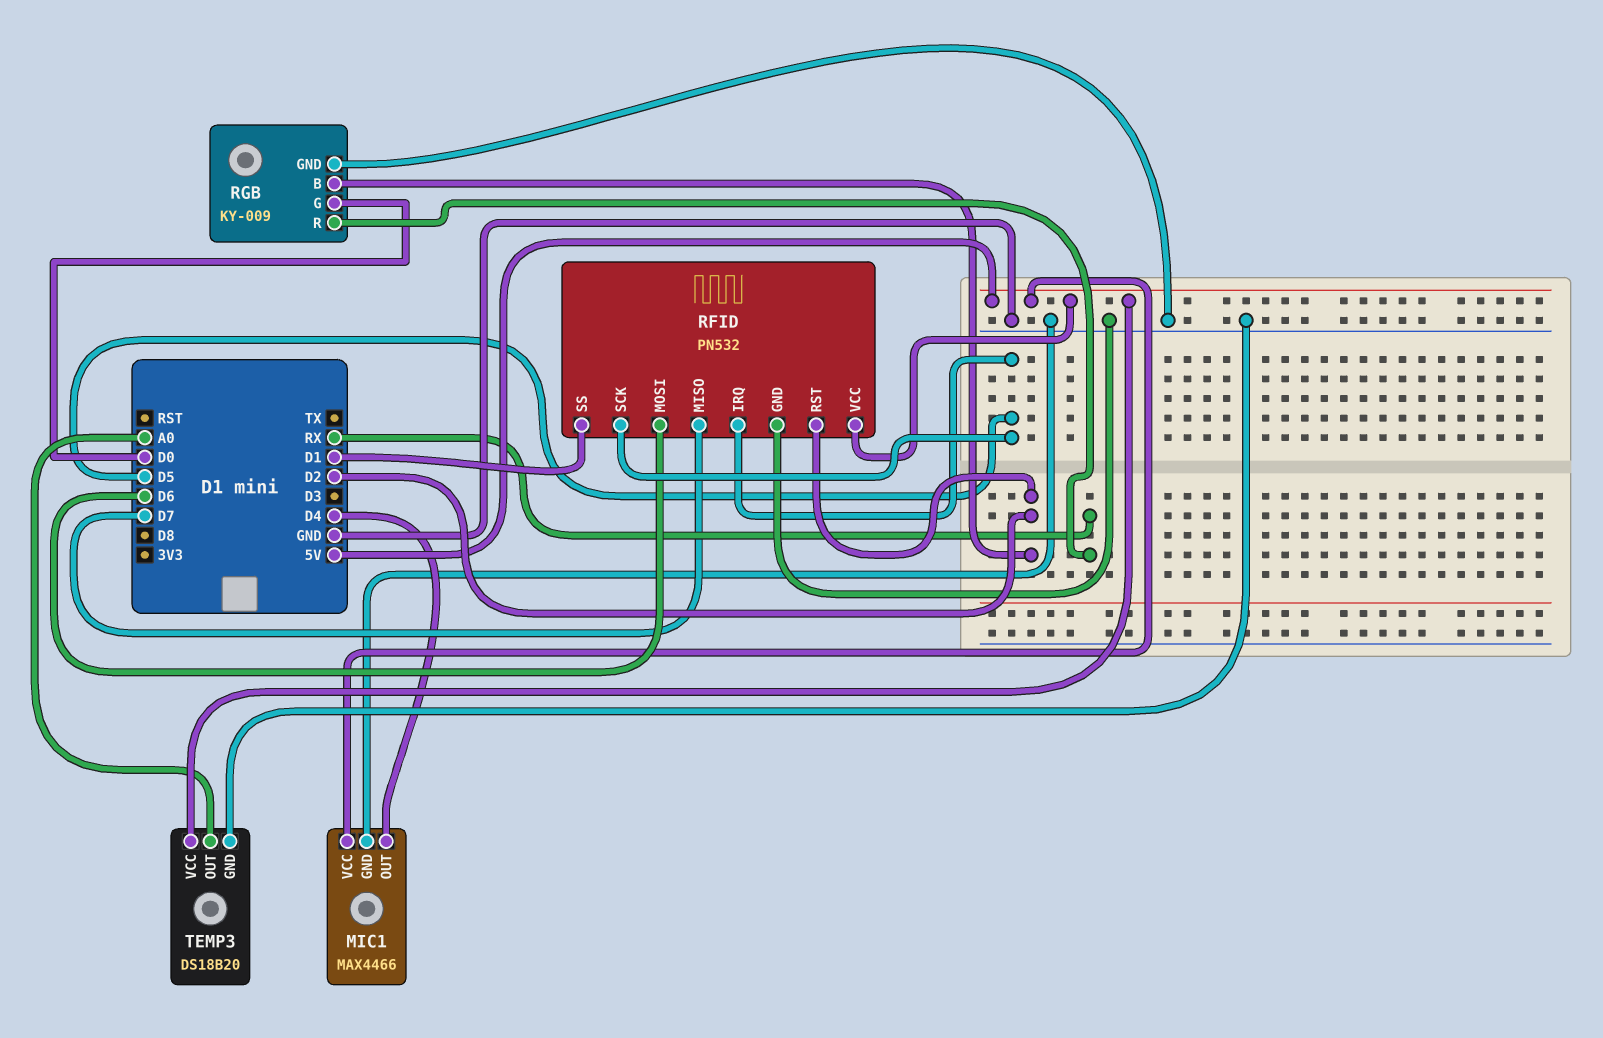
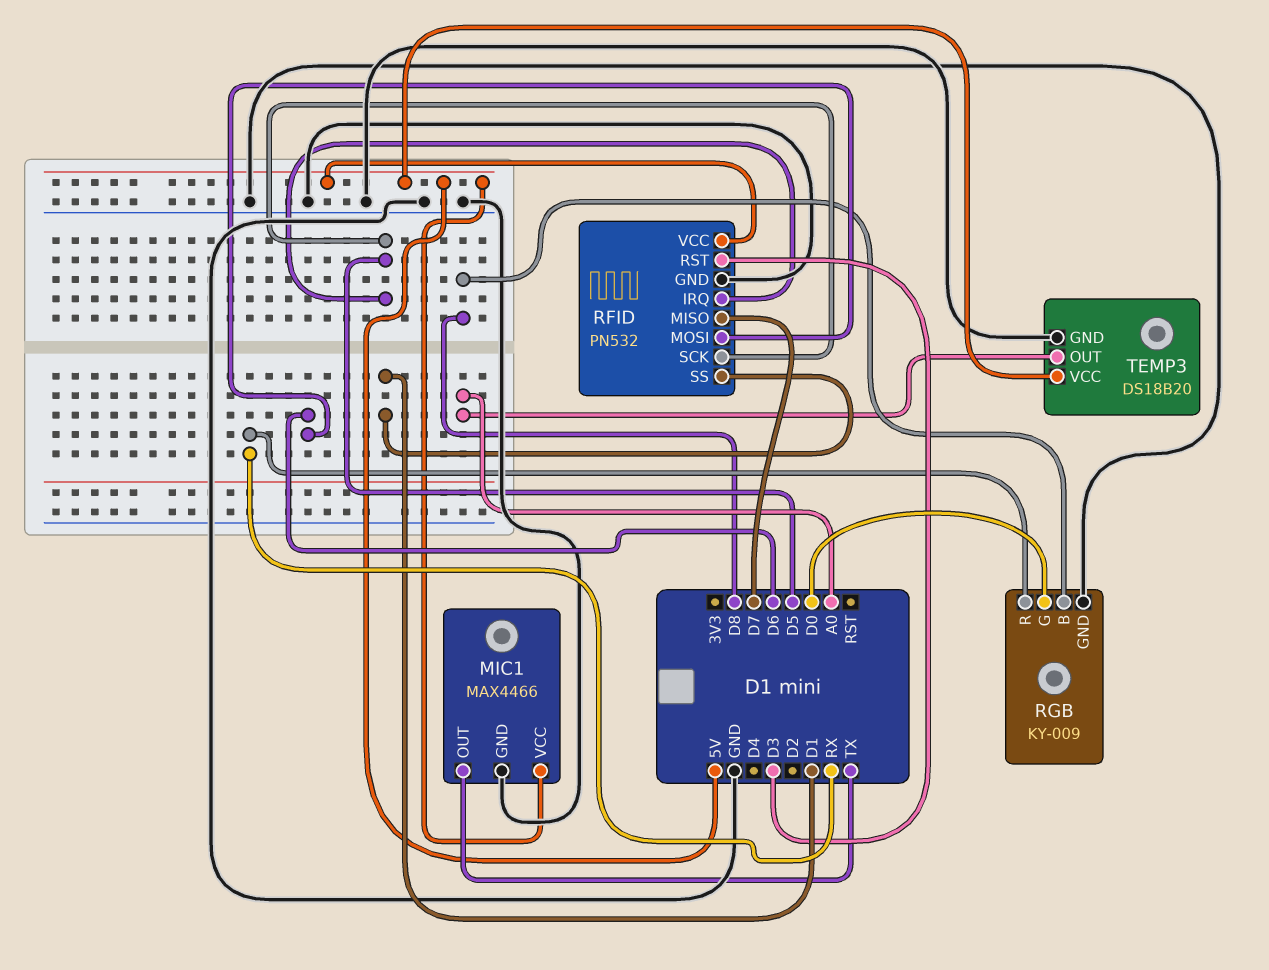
MIC1 pin OUT: D4 -> TX
RFID pin RST: D2 -> D3
RGB pin B: D2 -> D8

